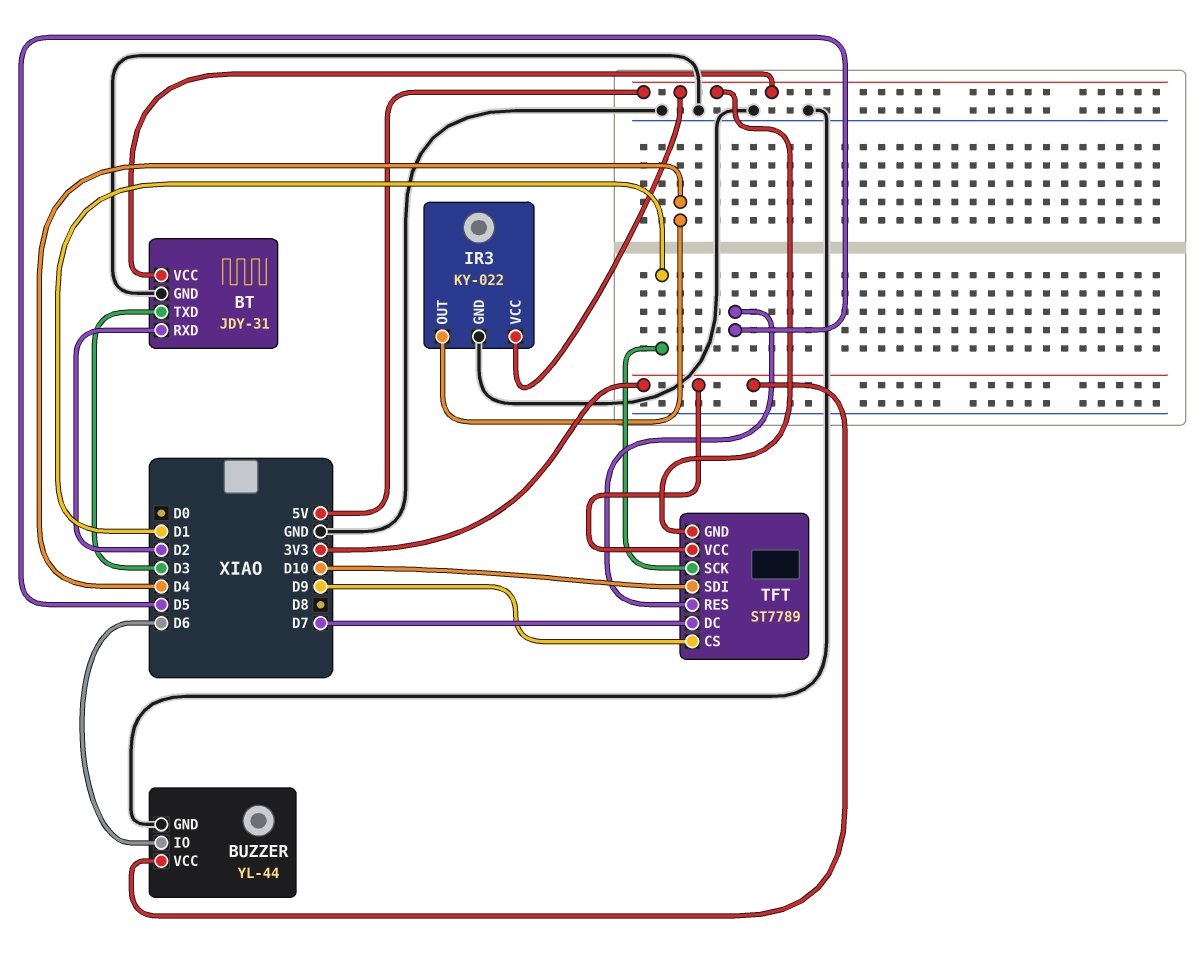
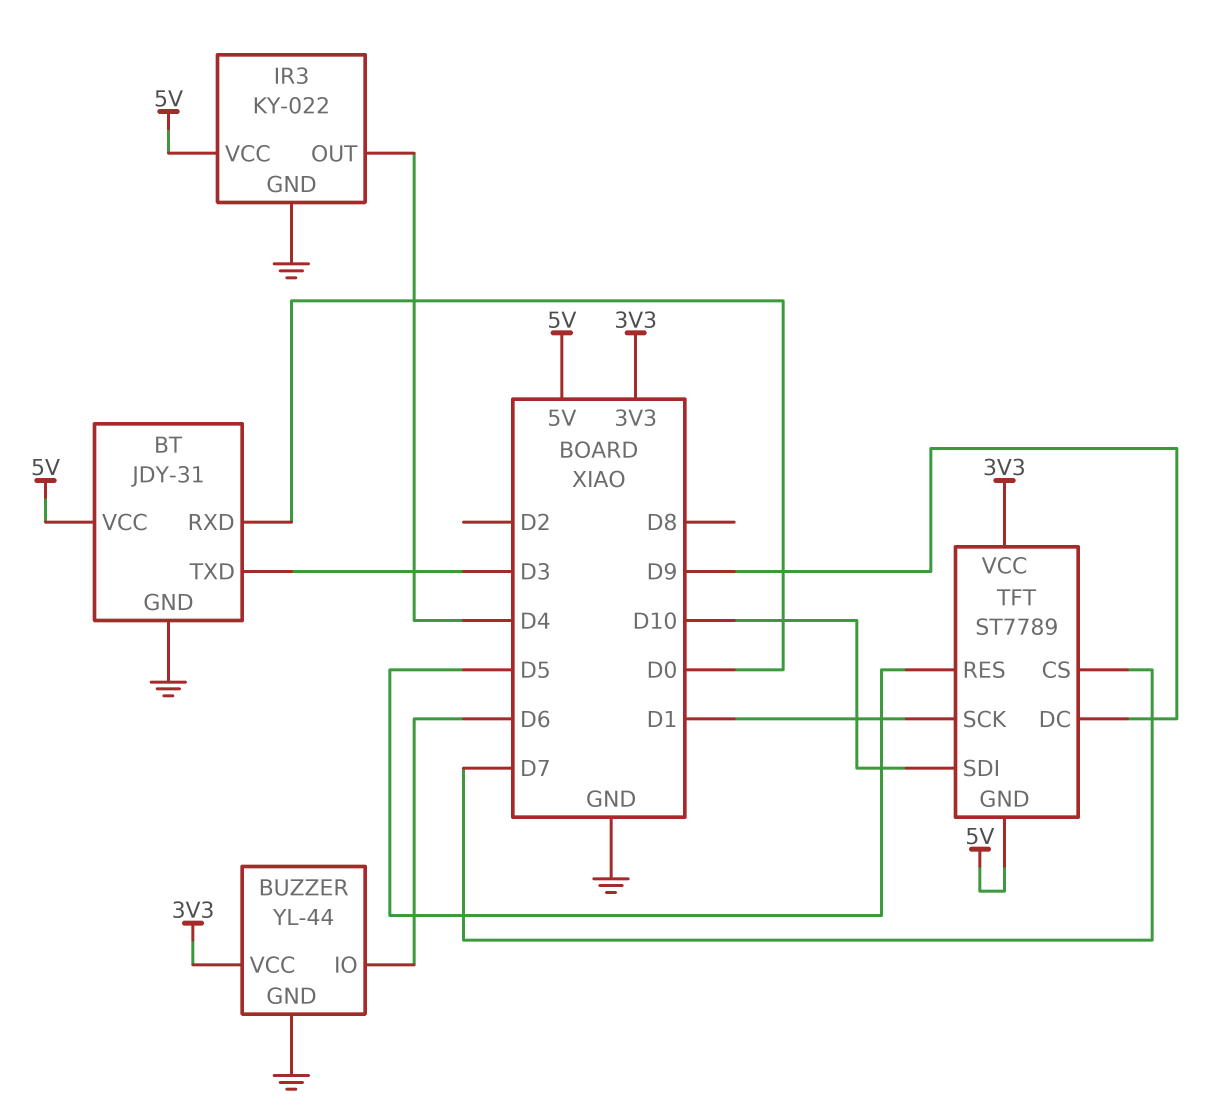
BT pin RXD: D2 -> D0
TFT pin CS: D9 -> D7
TFT pin DC: D7 -> D9

